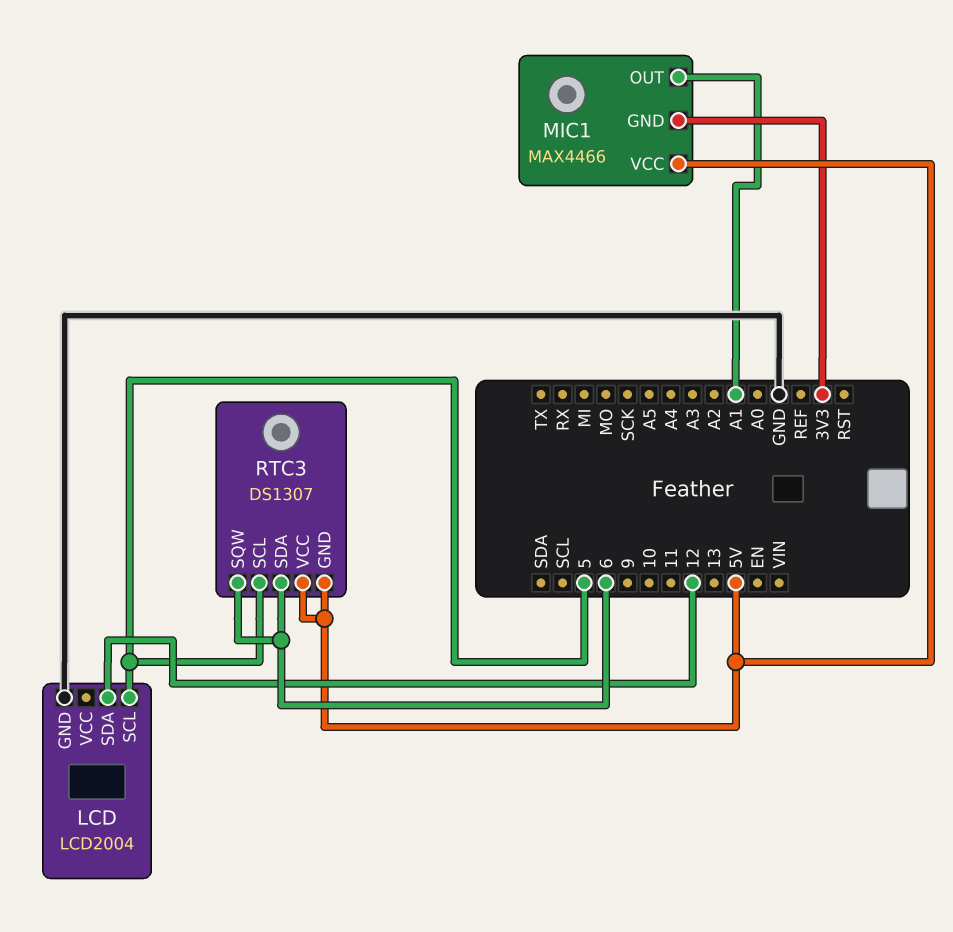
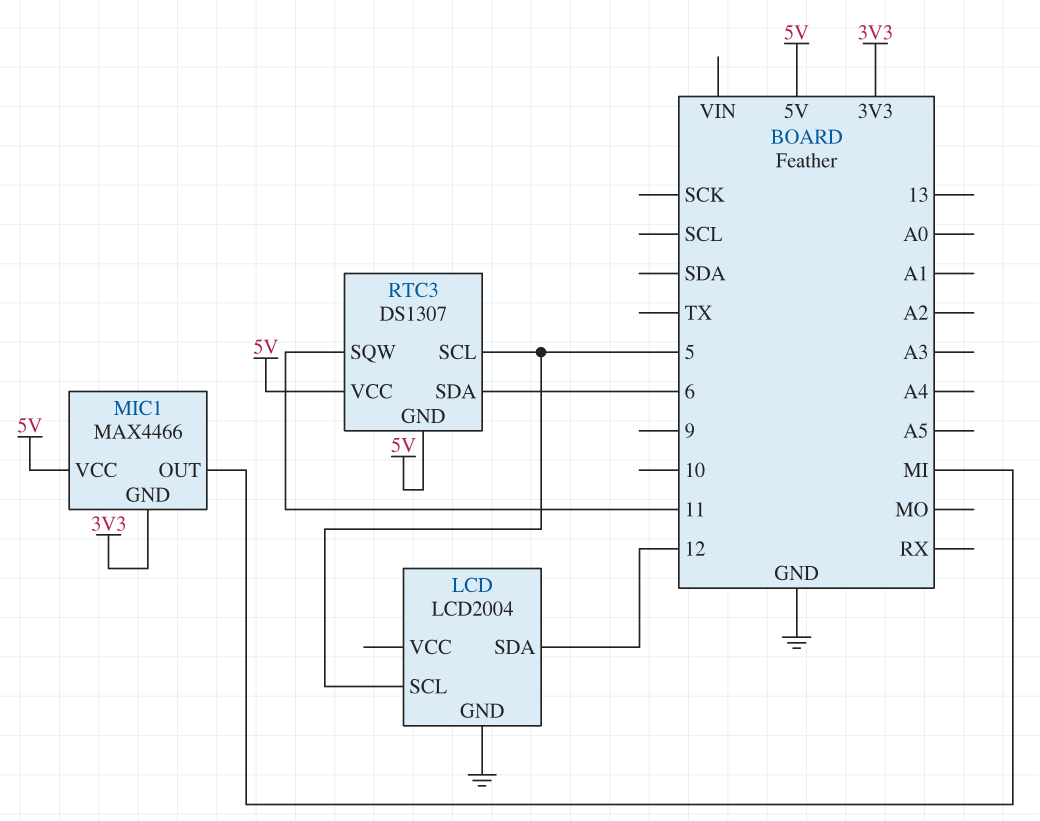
MIC1 pin OUT: A1 -> MI
RTC3 pin SQW: 6 -> 11

